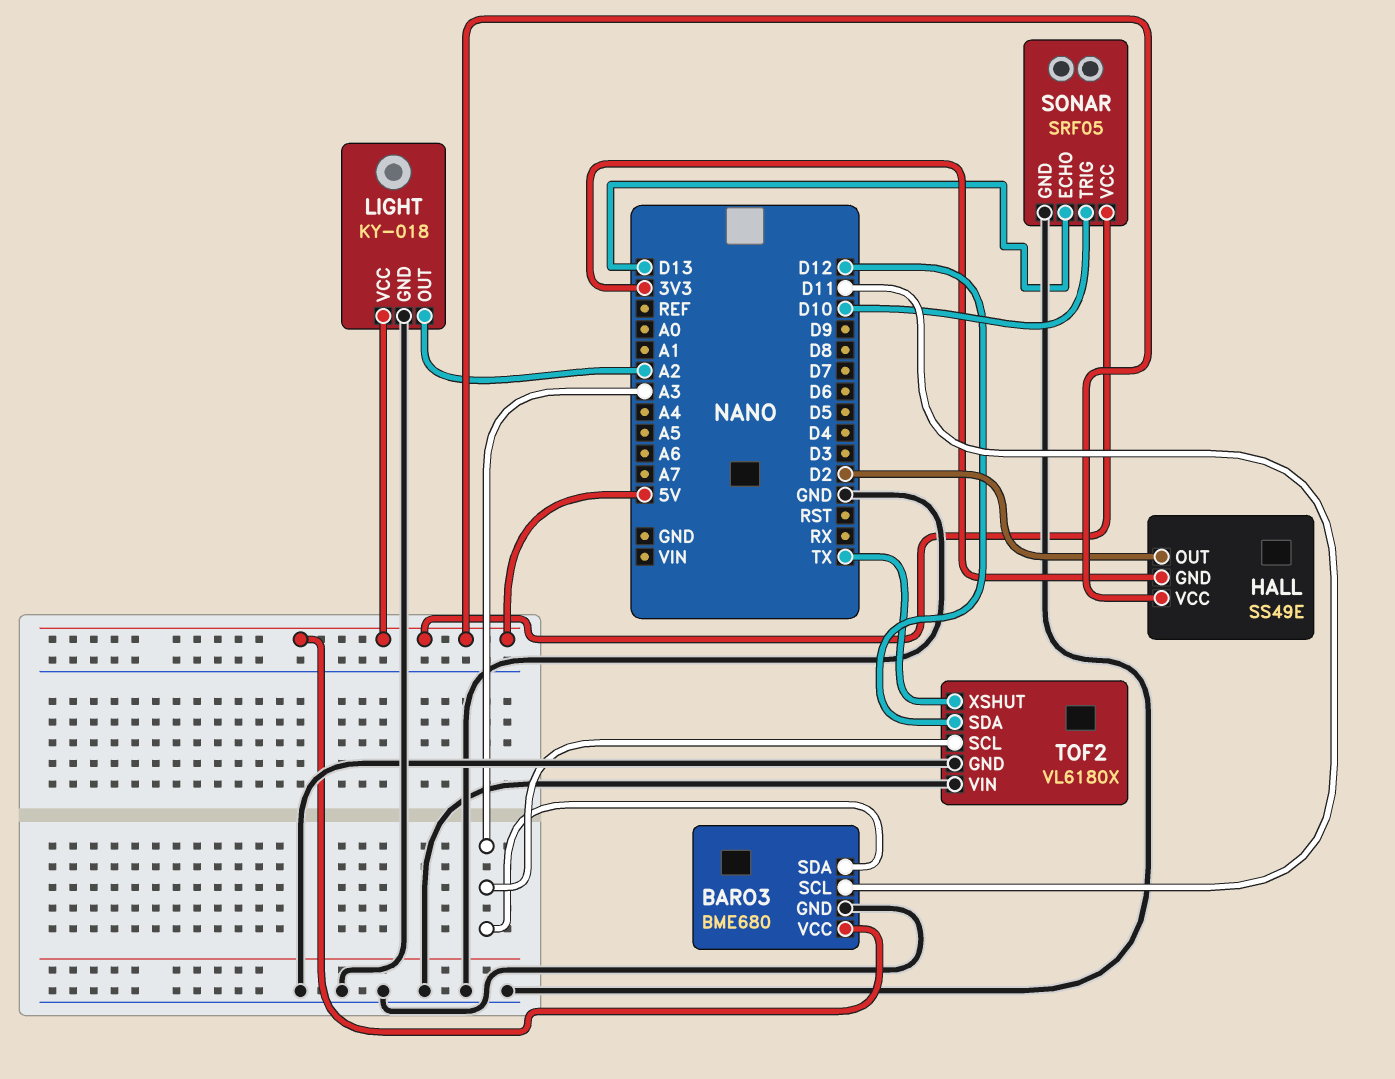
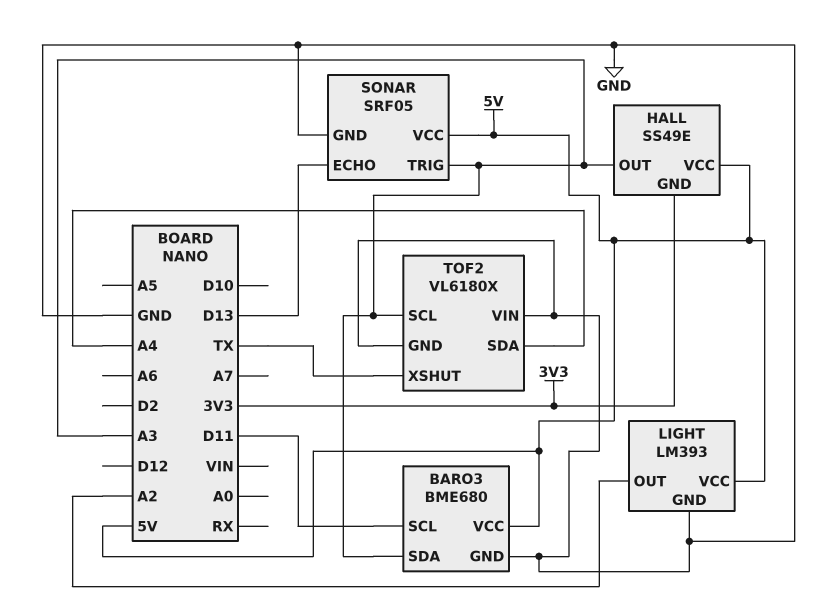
HALL pin OUT: D2 -> A3
LIGHT: KY-018 -> LM393
SONAR pin TRIG: D10 -> A3
TOF2 pin SDA: D12 -> A4

